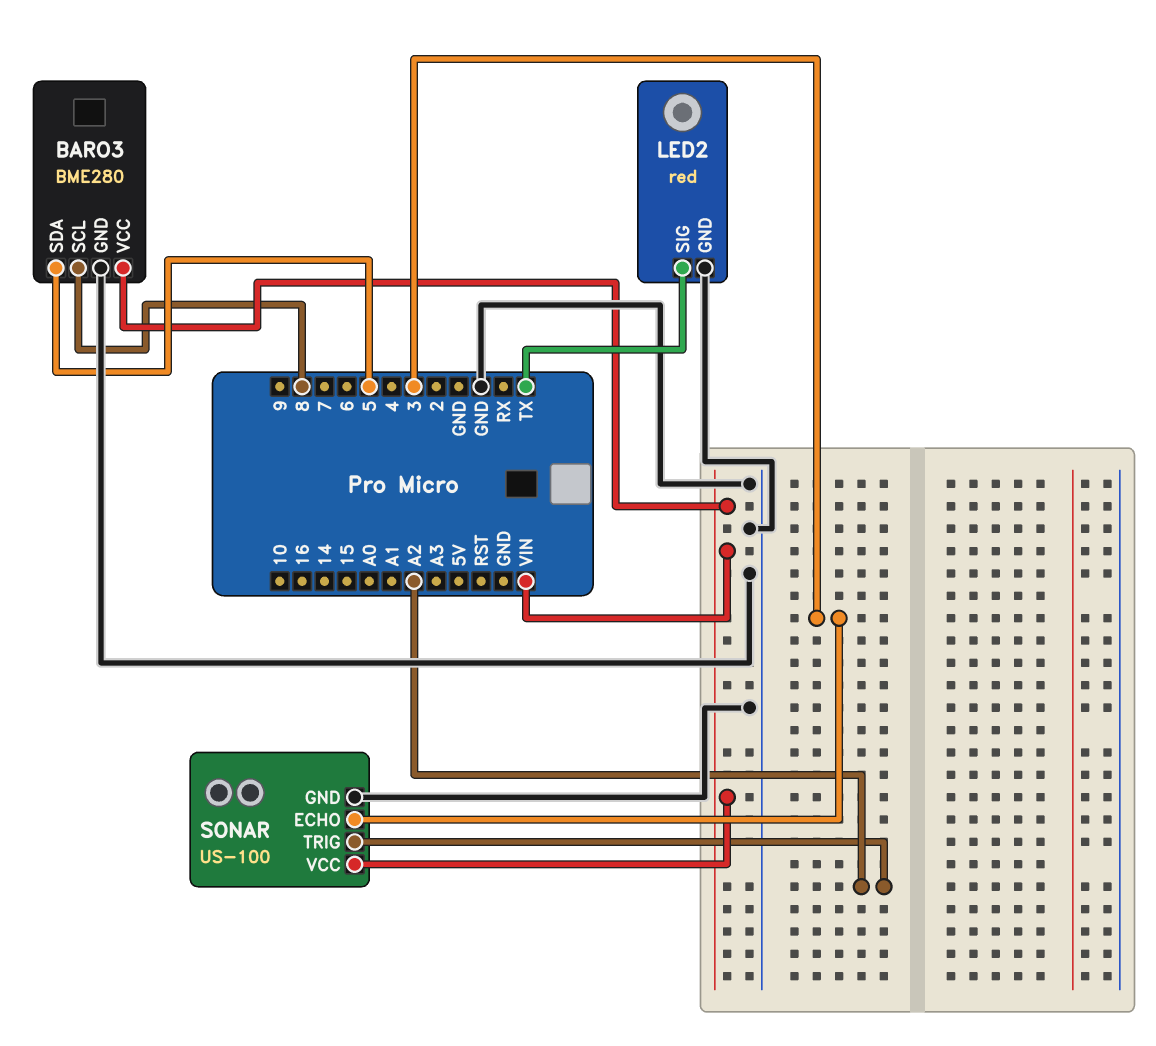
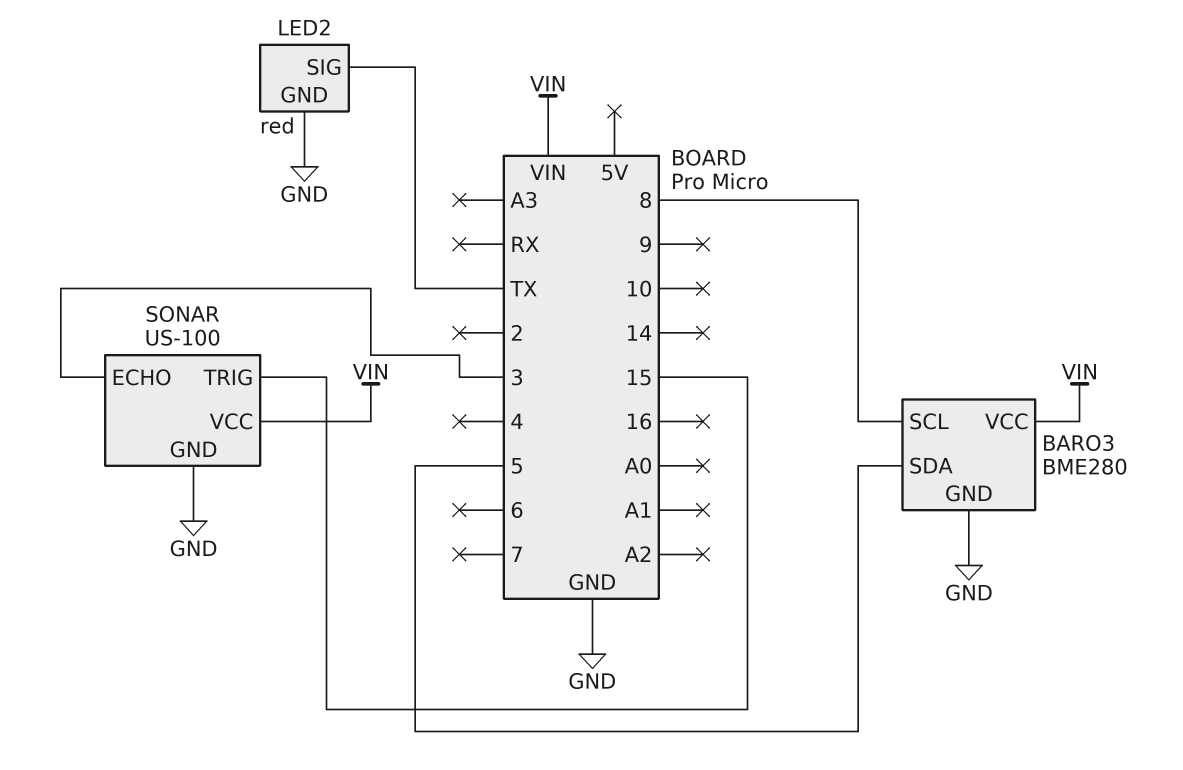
SONAR pin TRIG: A2 -> 15

